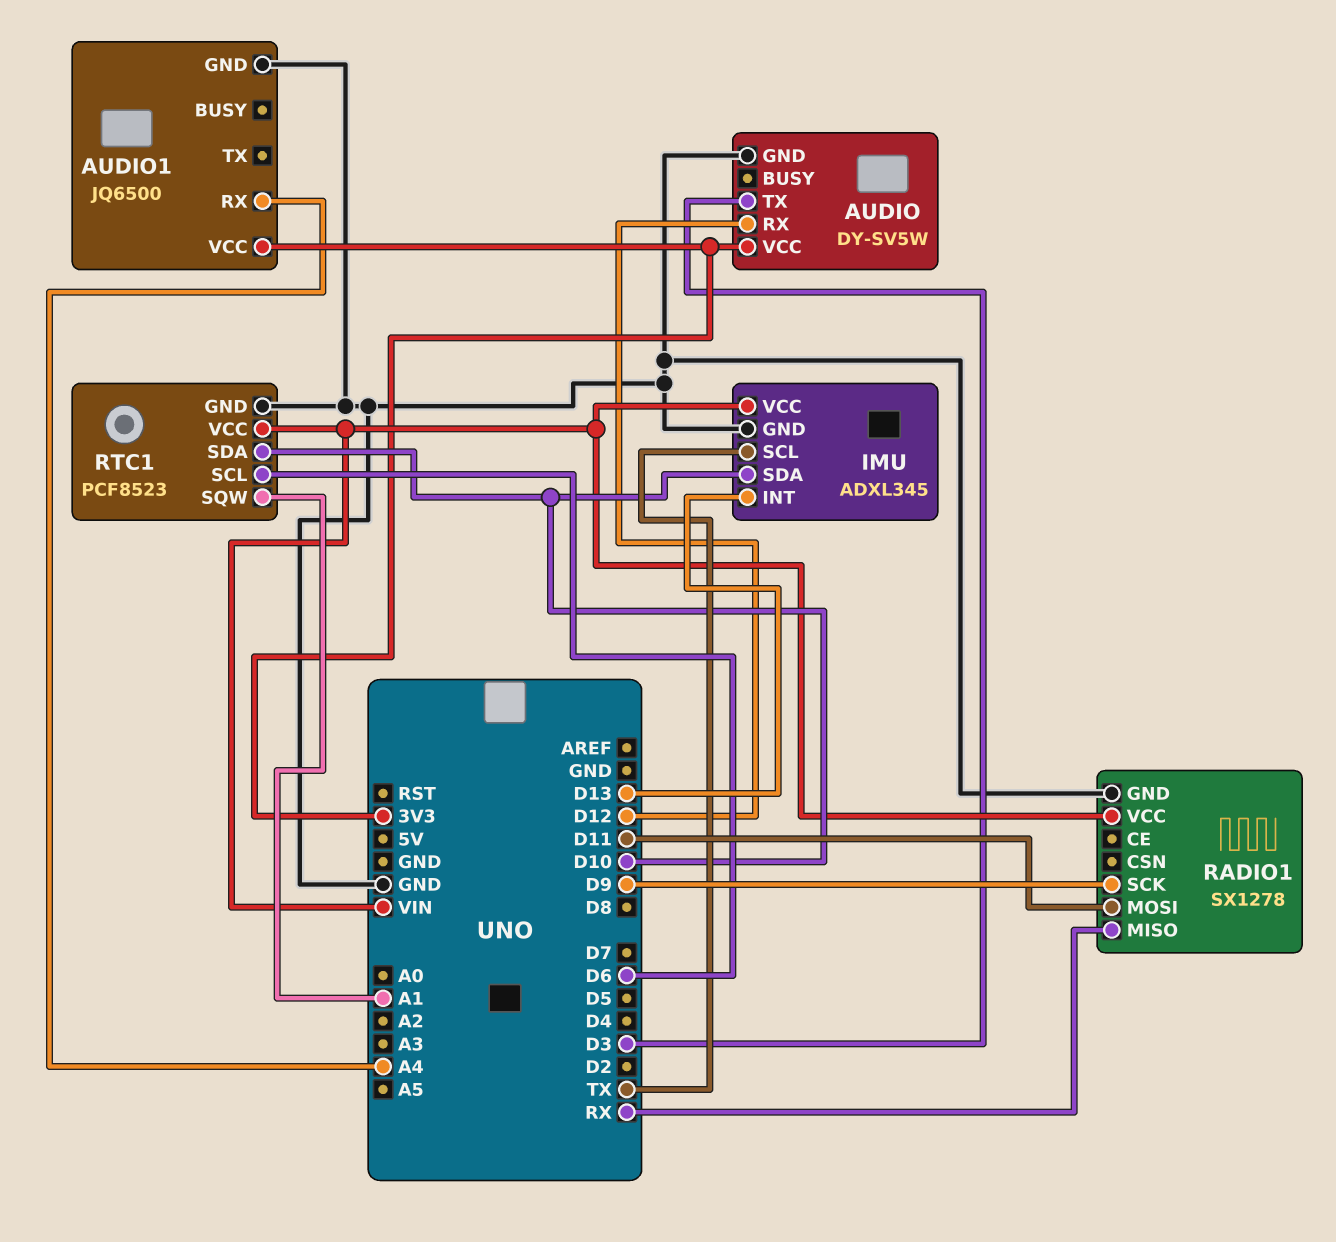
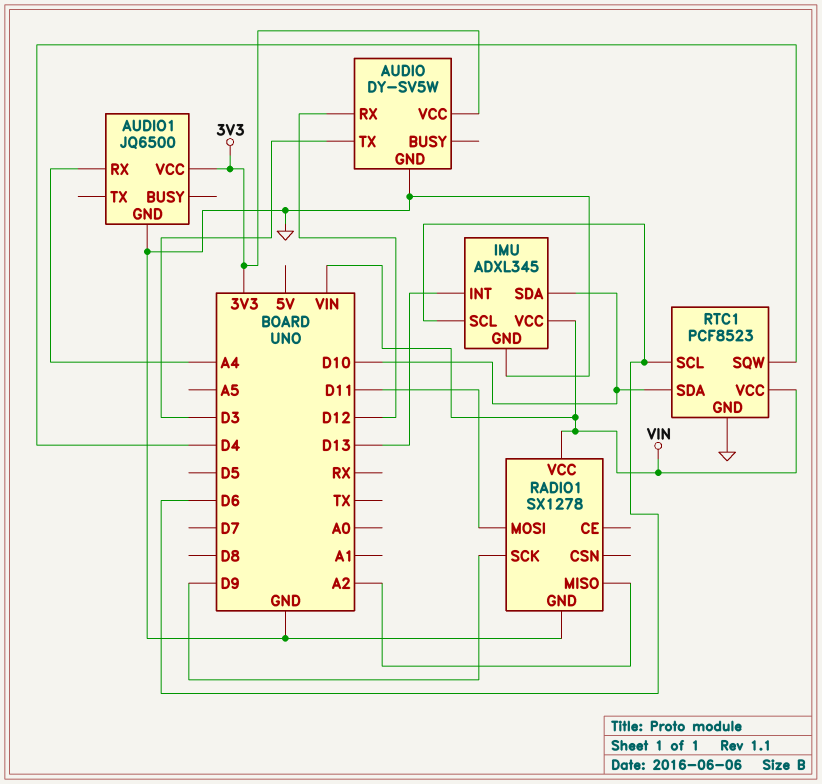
IMU pin SCL: TX -> D6
RADIO1 pin MISO: RX -> A2
RTC1 pin SQW: A1 -> D4

